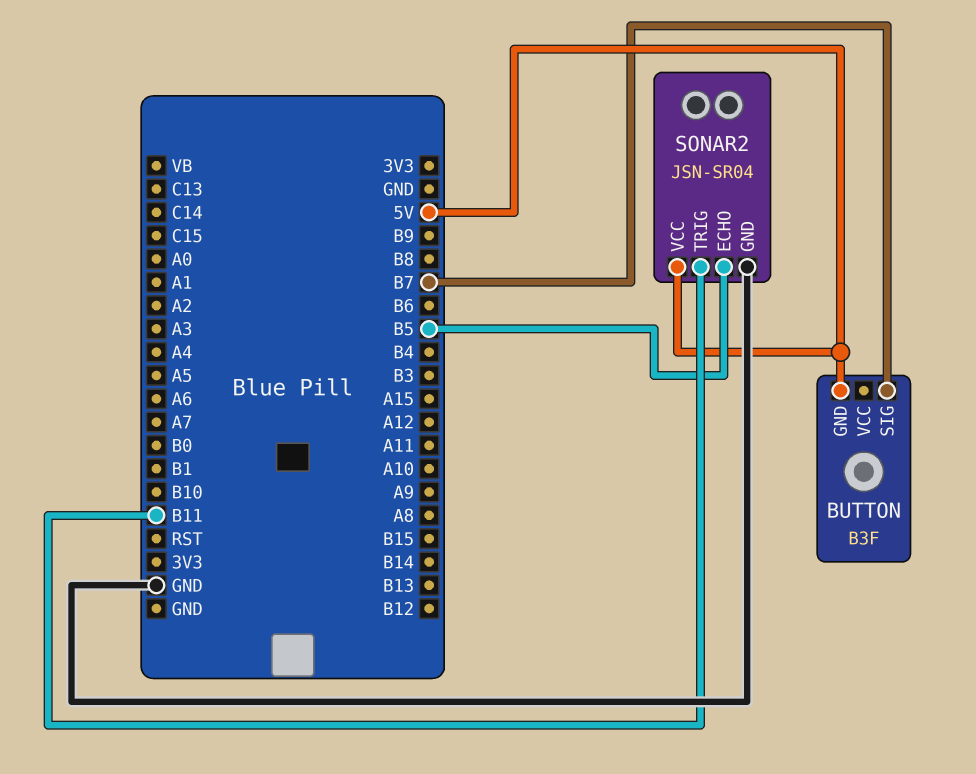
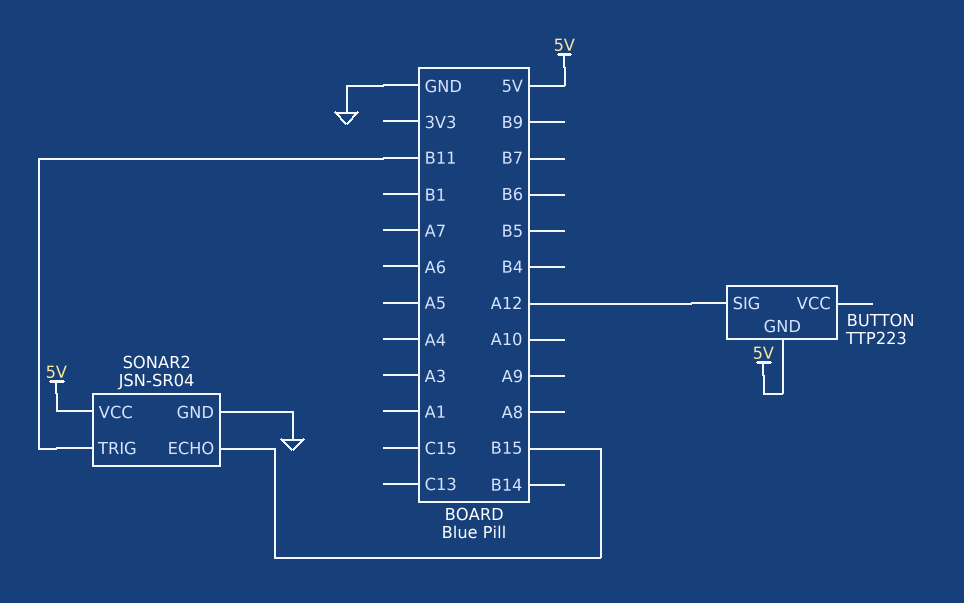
BUTTON: B3F -> TTP223
BUTTON pin SIG: B7 -> A12
SONAR2 pin ECHO: B5 -> B15

